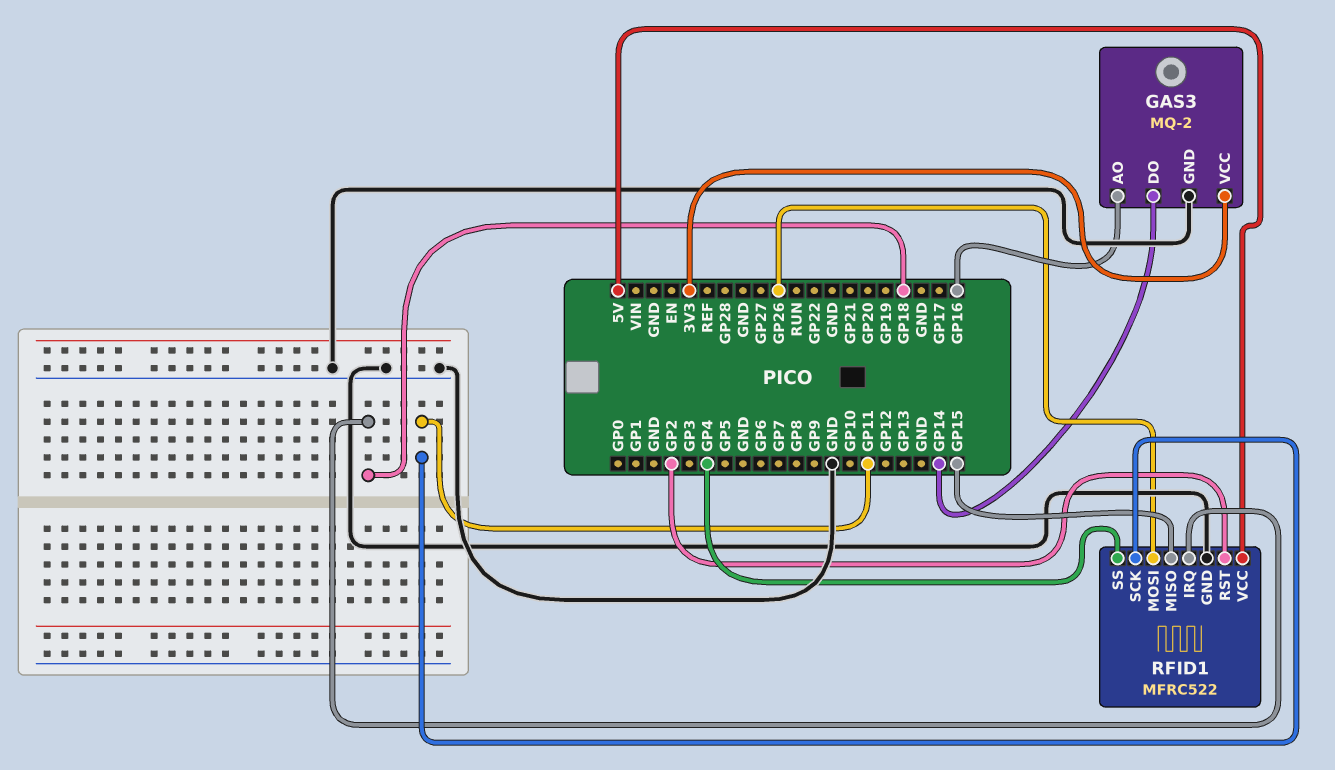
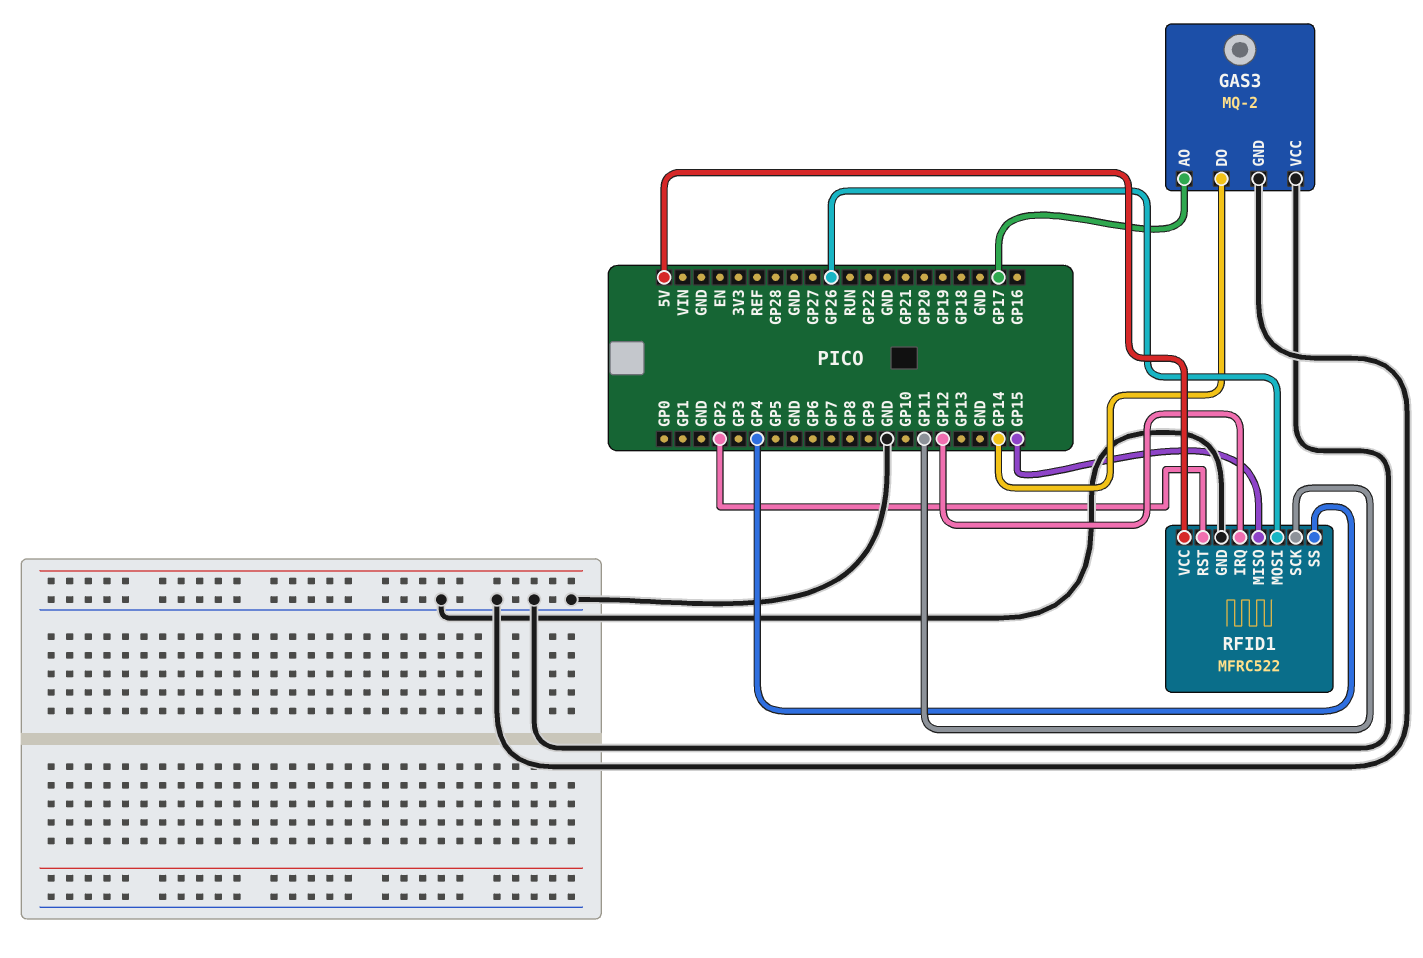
GAS3 pin AO: GP16 -> GP17
GAS3 pin VCC: 3V3 -> GND
RFID1 pin IRQ: GP18 -> GP12

